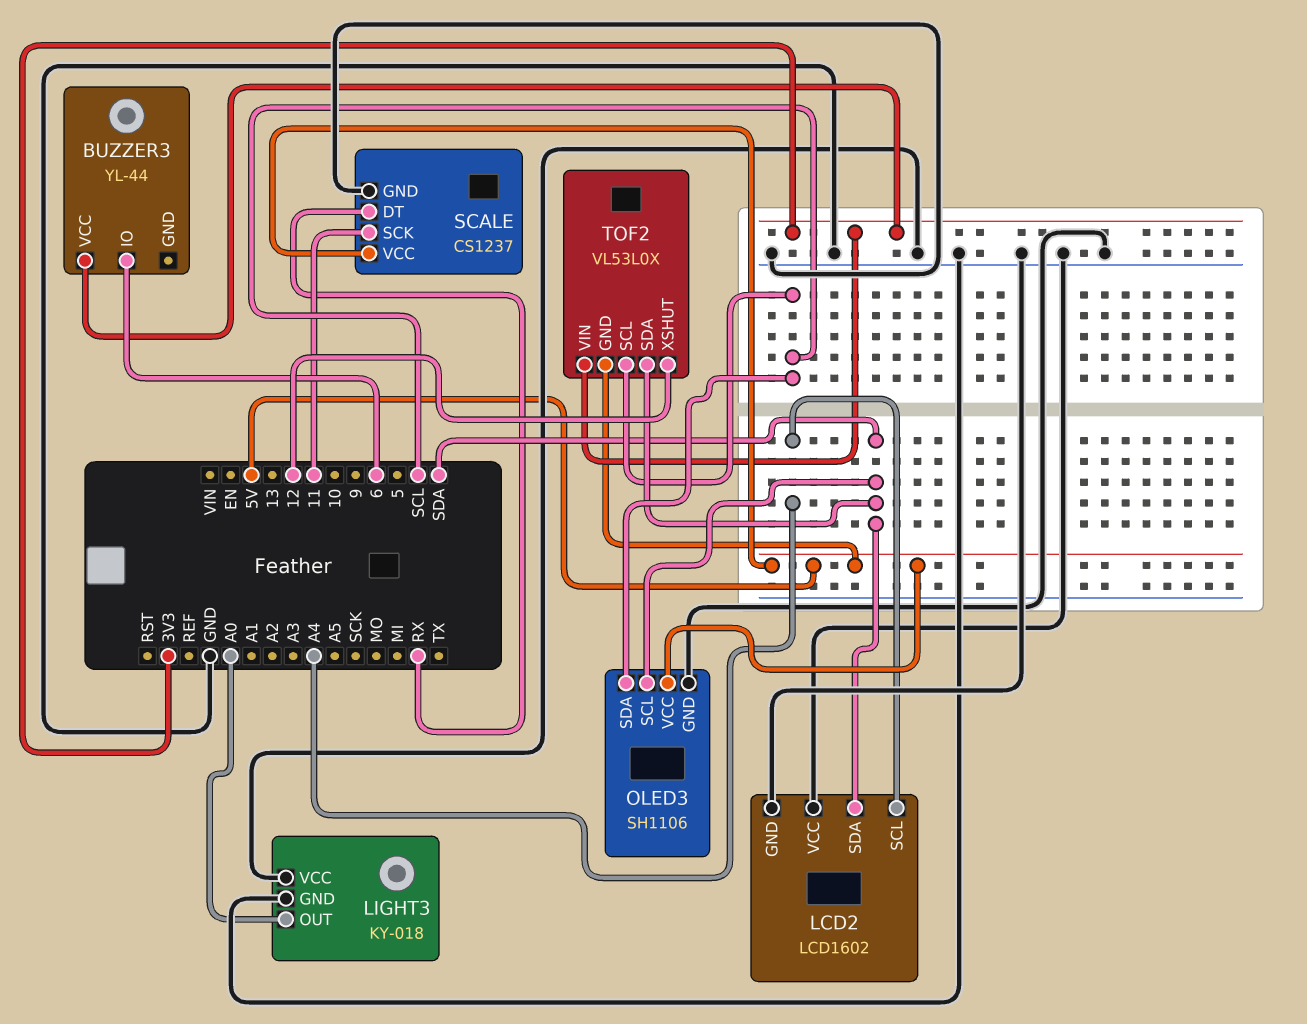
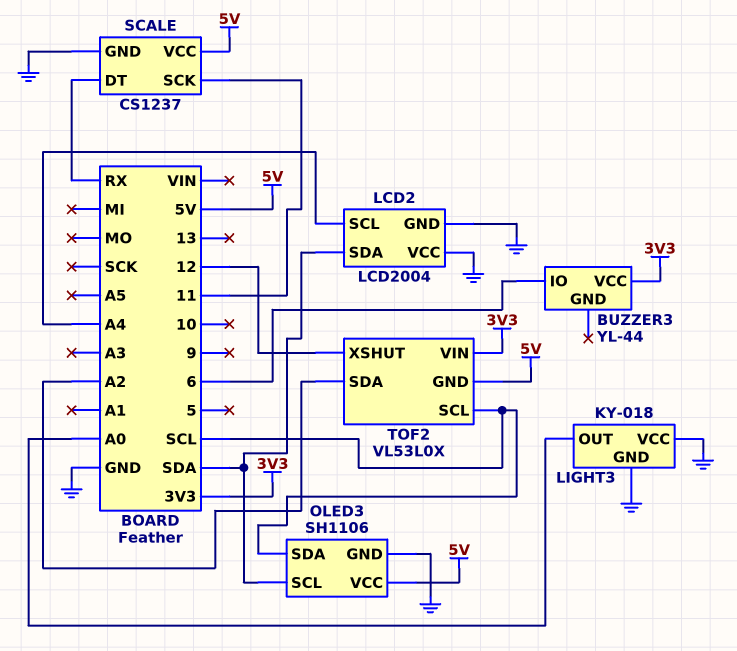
LCD2: LCD1602 -> LCD2004
TOF2 pin SDA: SDA -> A2

